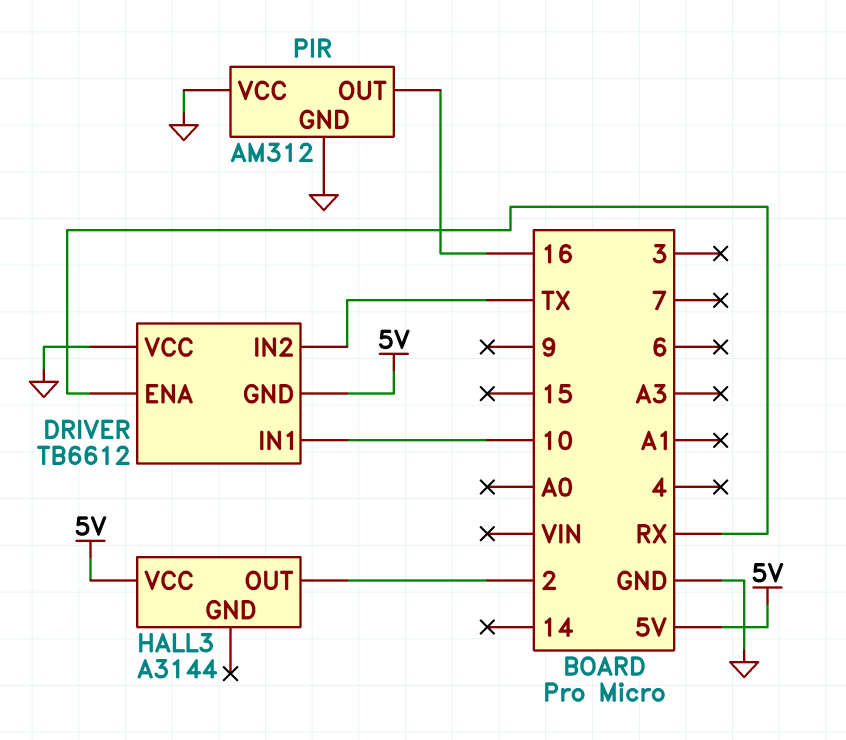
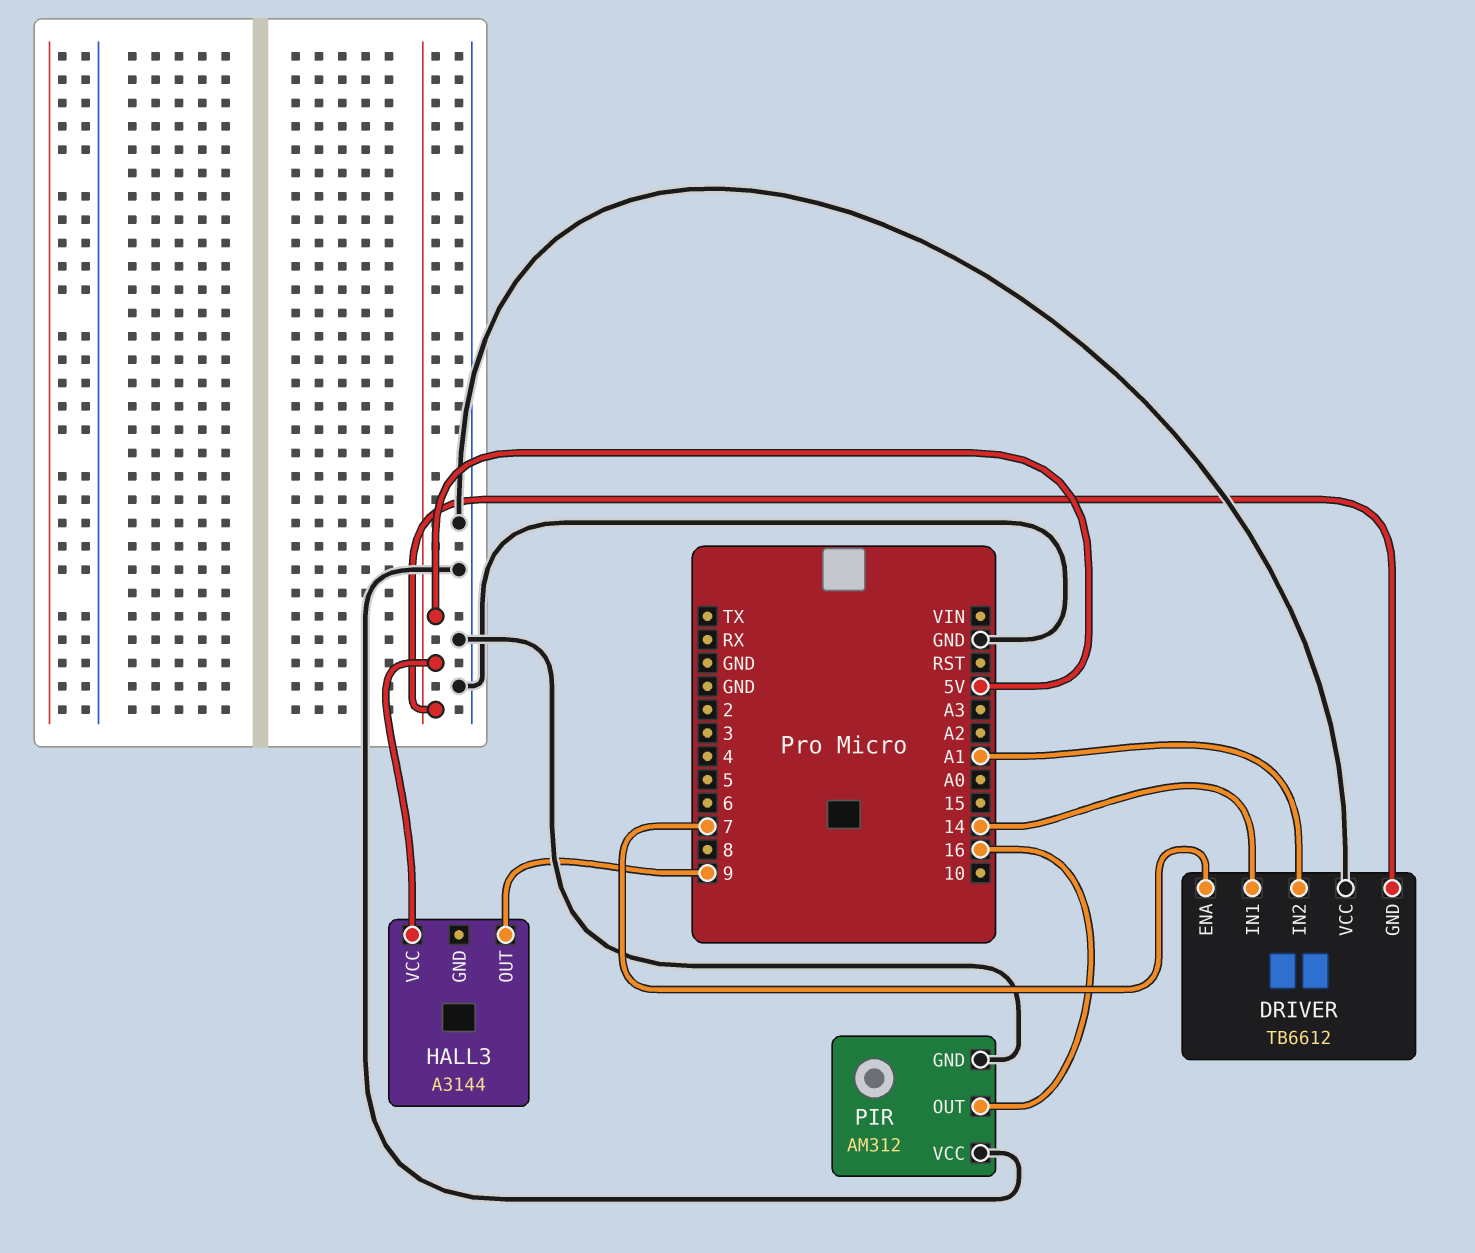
DRIVER pin ENA: RX -> 7
DRIVER pin IN1: 10 -> 14
DRIVER pin IN2: TX -> A1
HALL3 pin OUT: 2 -> 9

